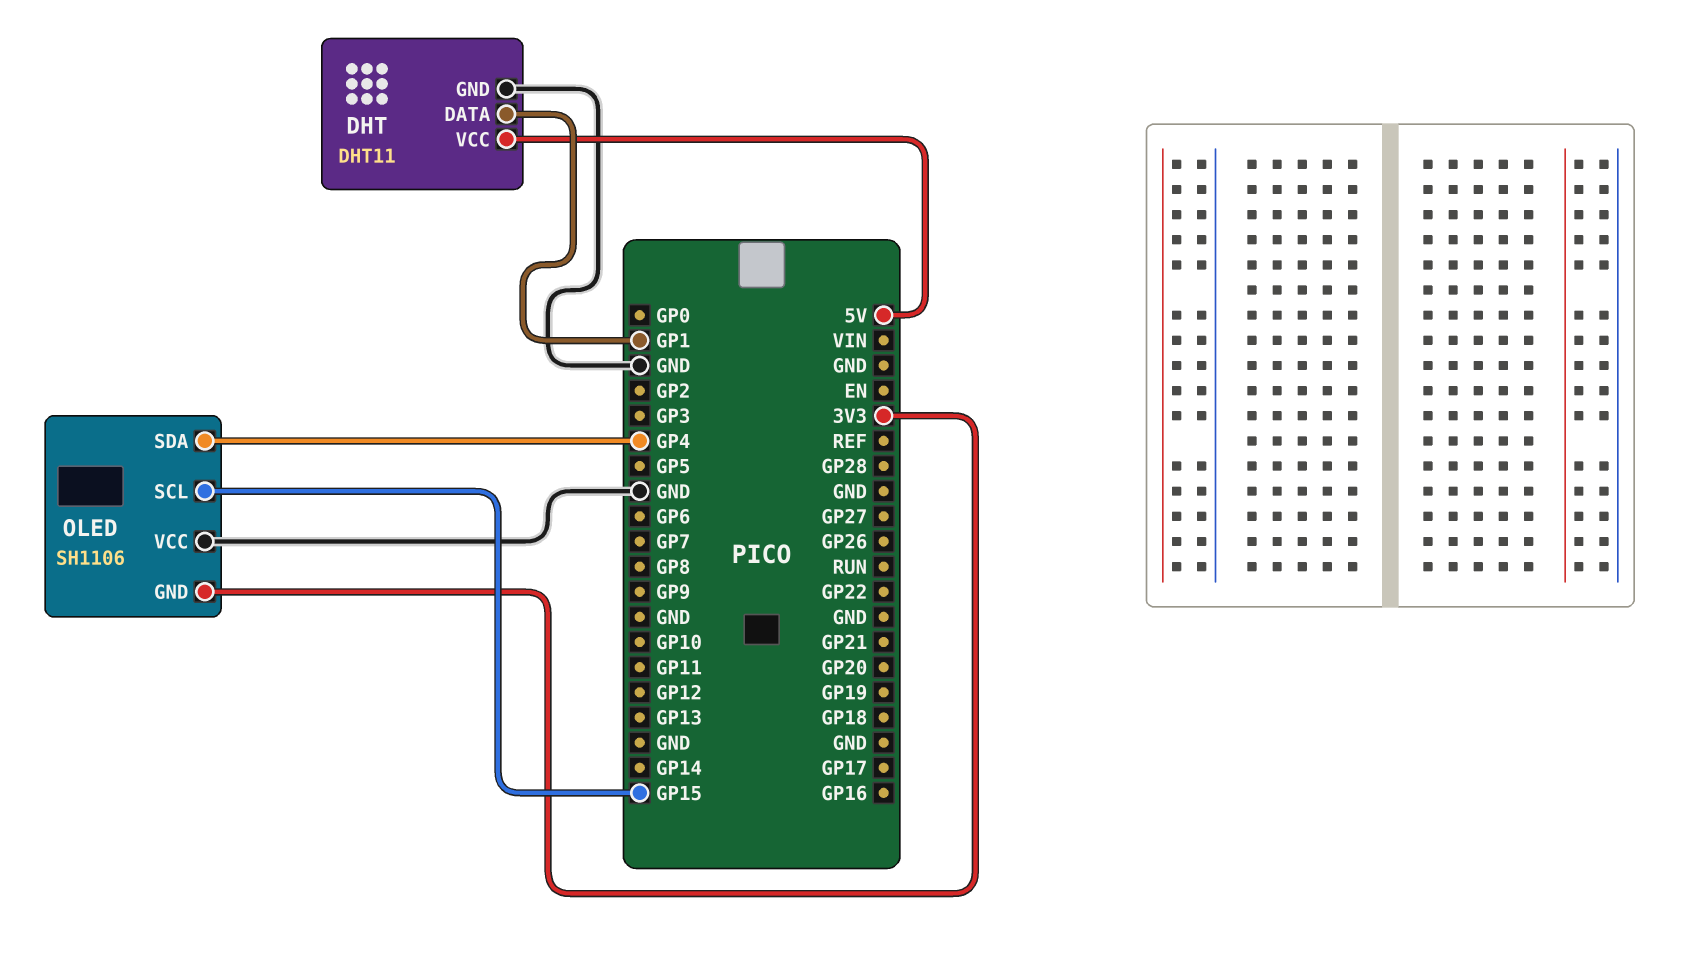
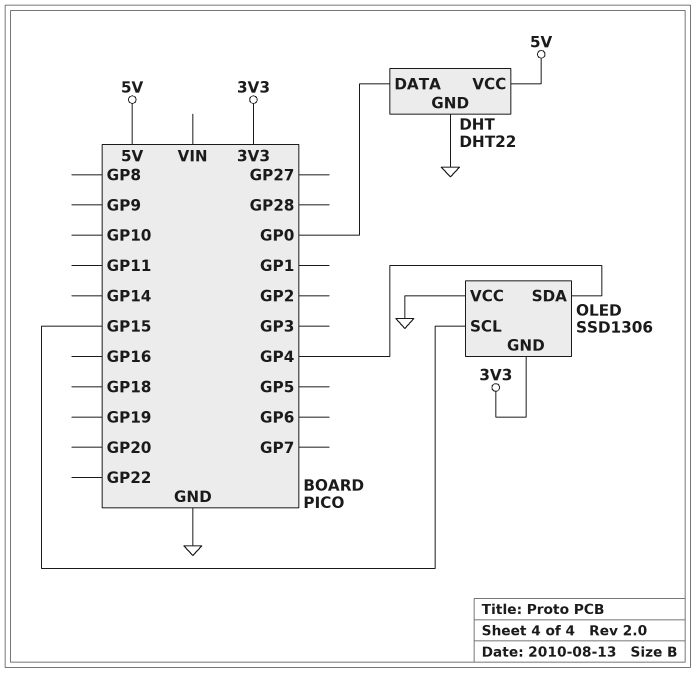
DHT: DHT11 -> DHT22
DHT pin DATA: GP1 -> GP0
OLED: SH1106 -> SSD1306

